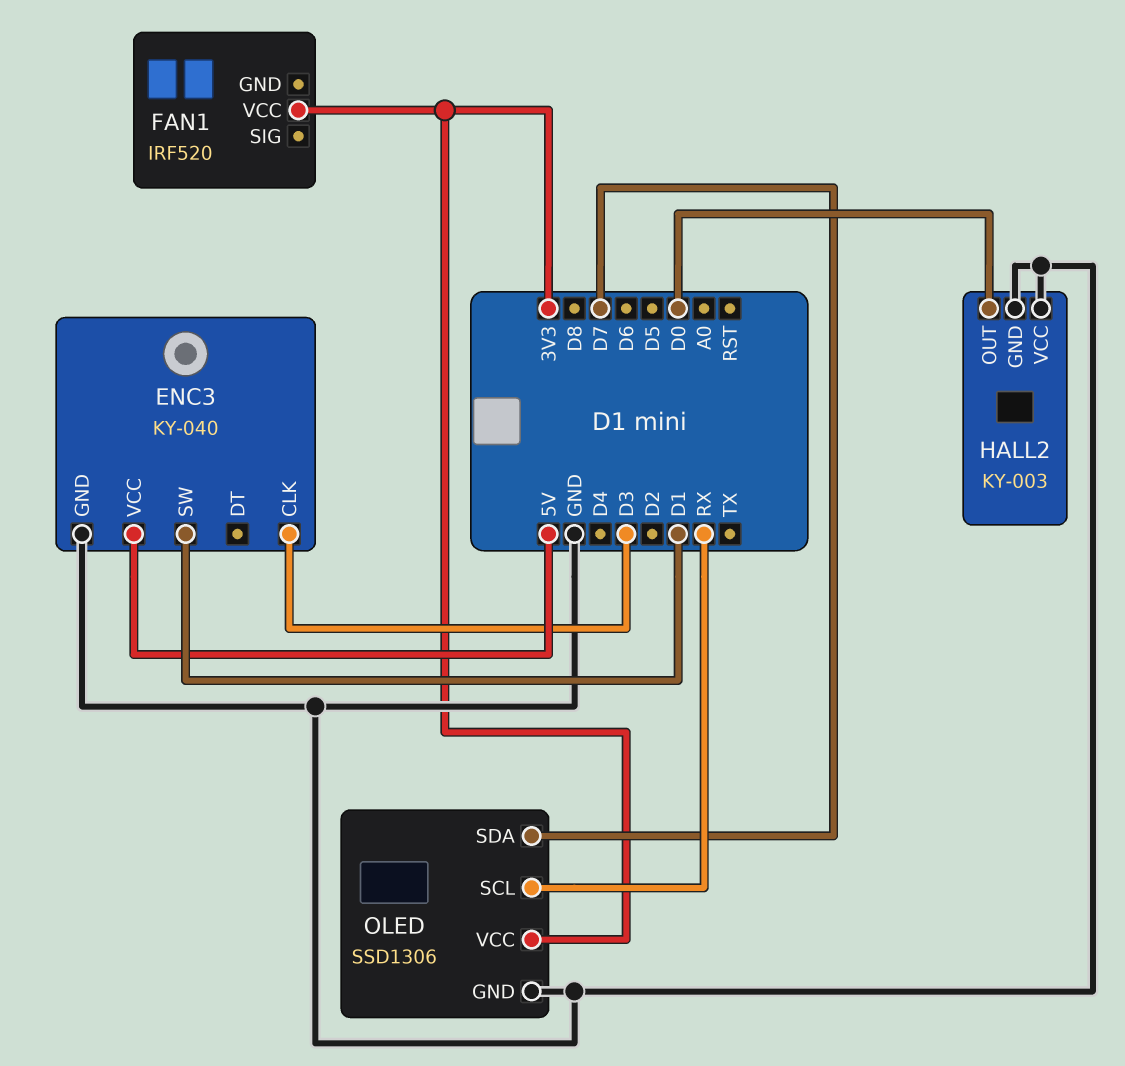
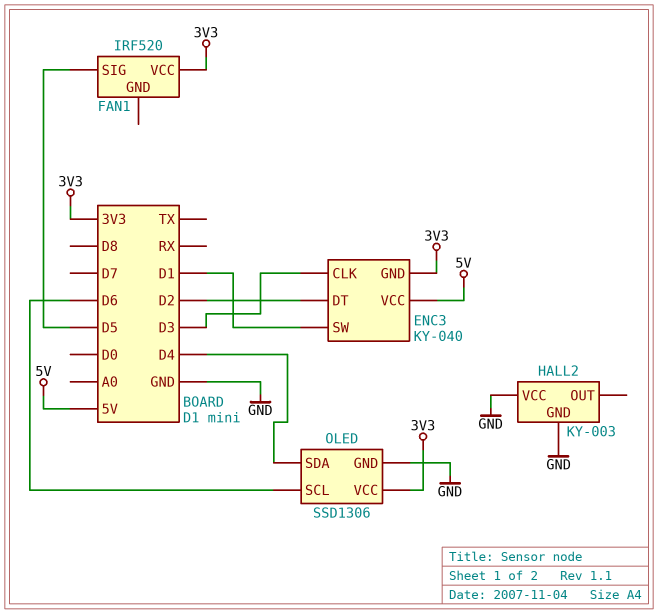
ENC3 pin DT: none -> D2
ENC3 pin GND: GND -> 3V3
FAN1 pin SIG: none -> D5
HALL2 pin OUT: D0 -> none
OLED pin SCL: RX -> D6
OLED pin SDA: D7 -> D4

